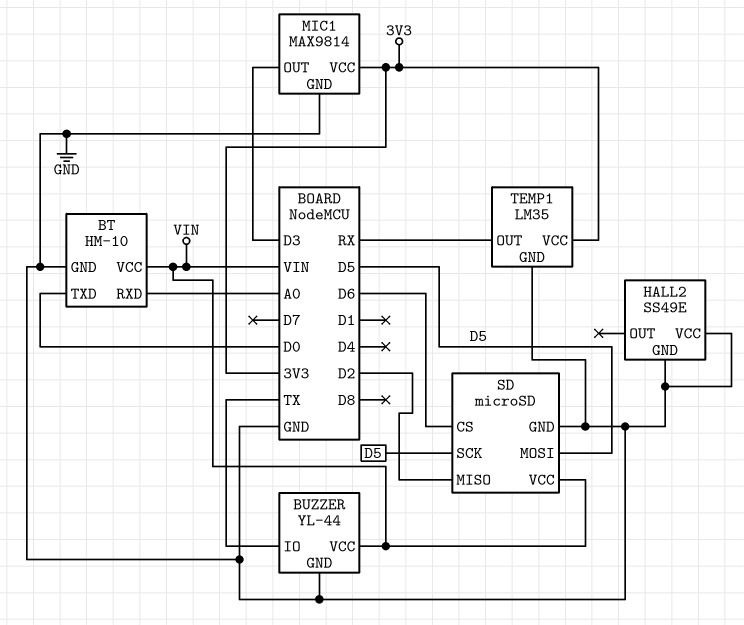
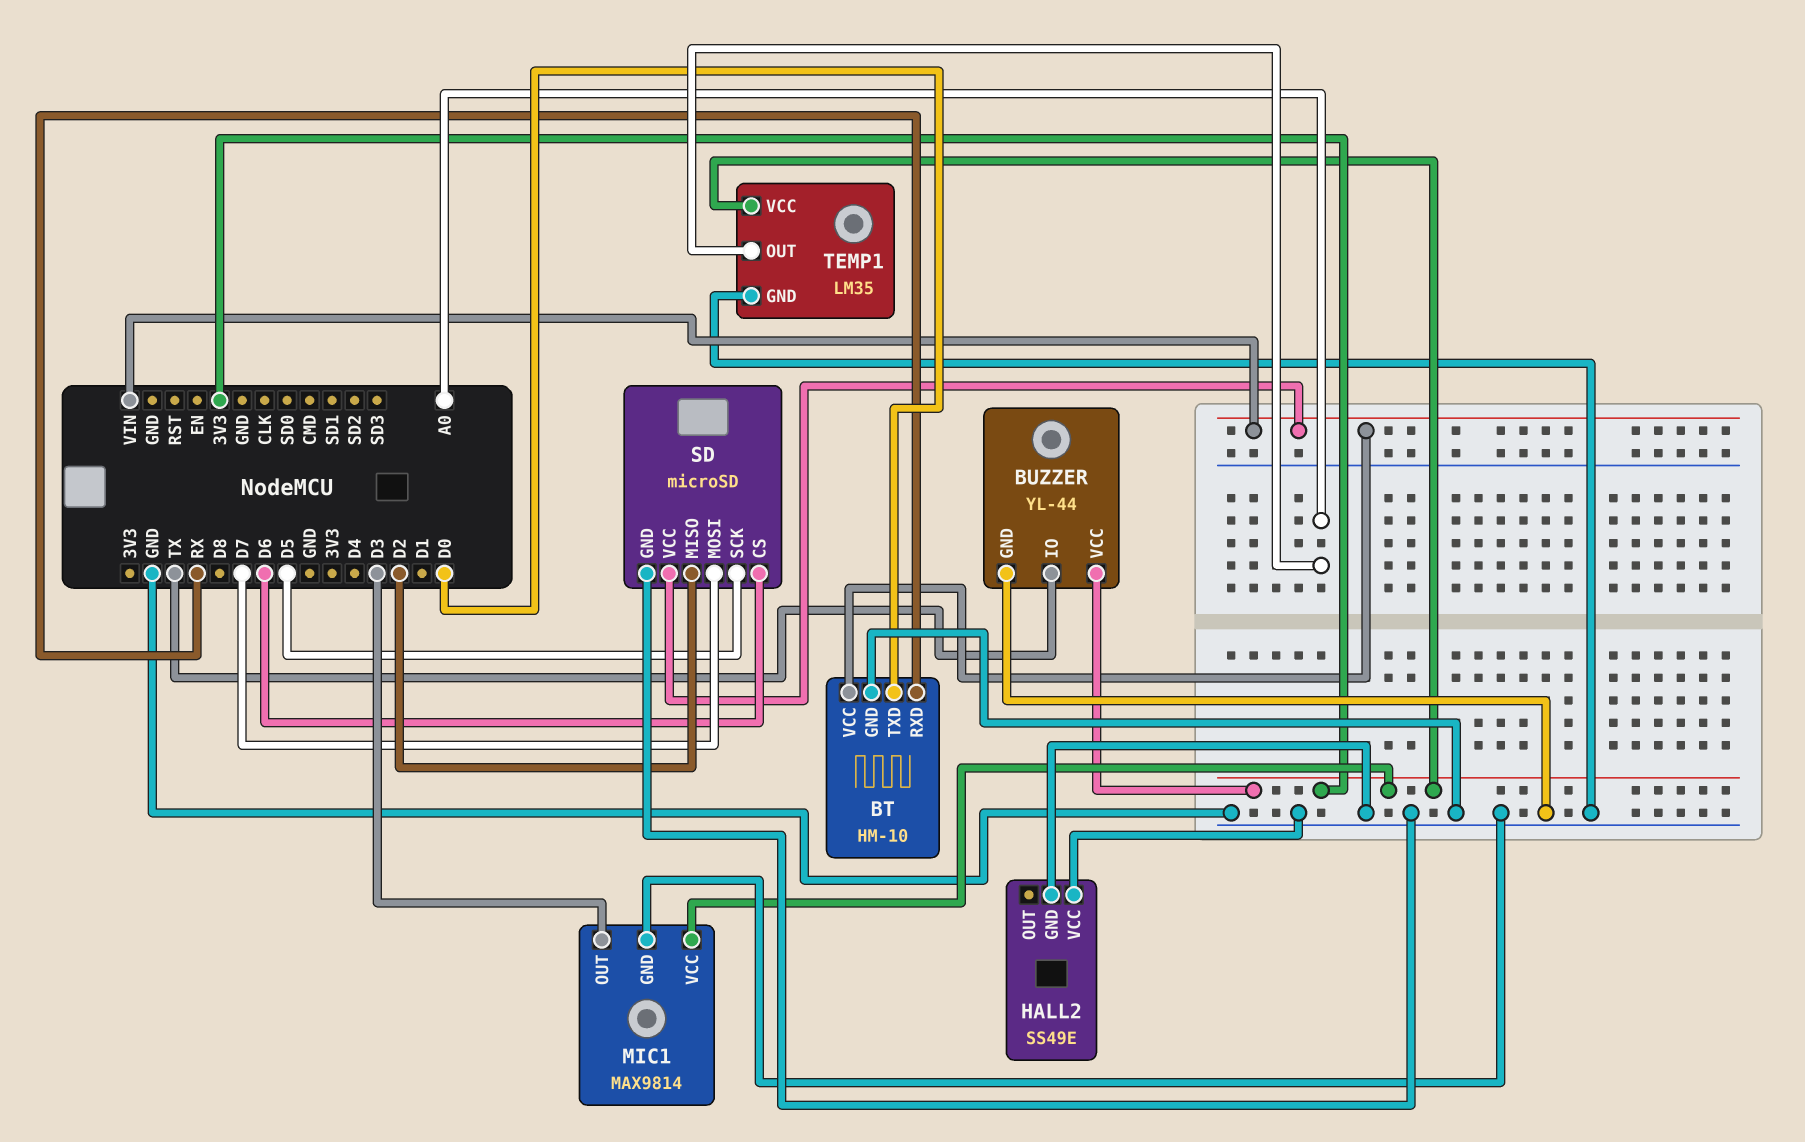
BT pin RXD: A0 -> RX
BUZZER pin VCC: VIN -> 3V3
SD pin MOSI: D5 -> D7
TEMP1 pin OUT: RX -> A0

